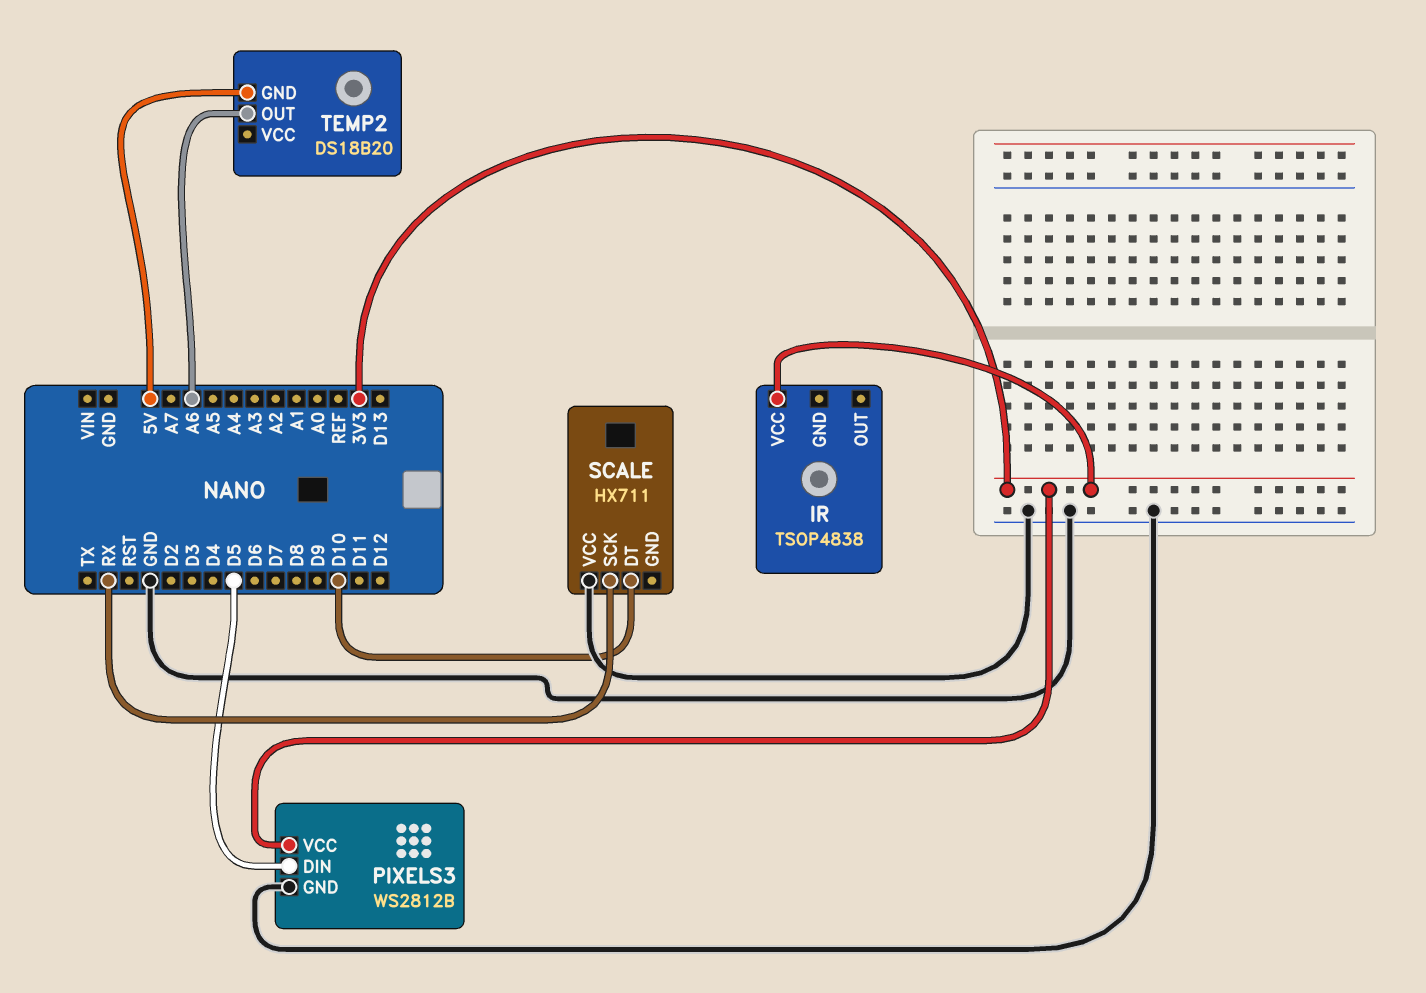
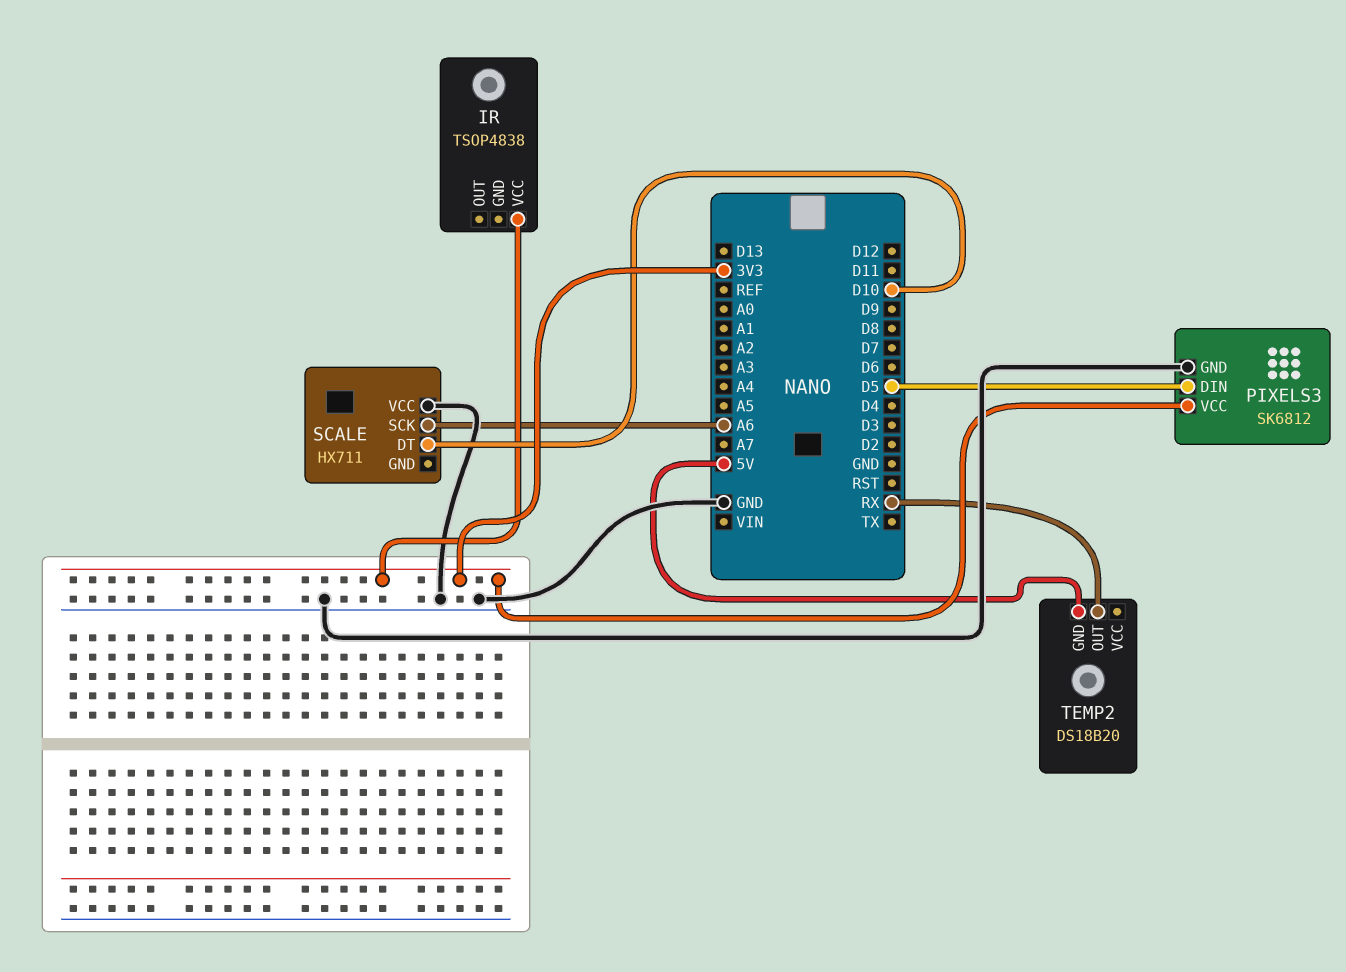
PIXELS3: WS2812B -> SK6812
SCALE pin SCK: RX -> A6
TEMP2 pin OUT: A6 -> RX

